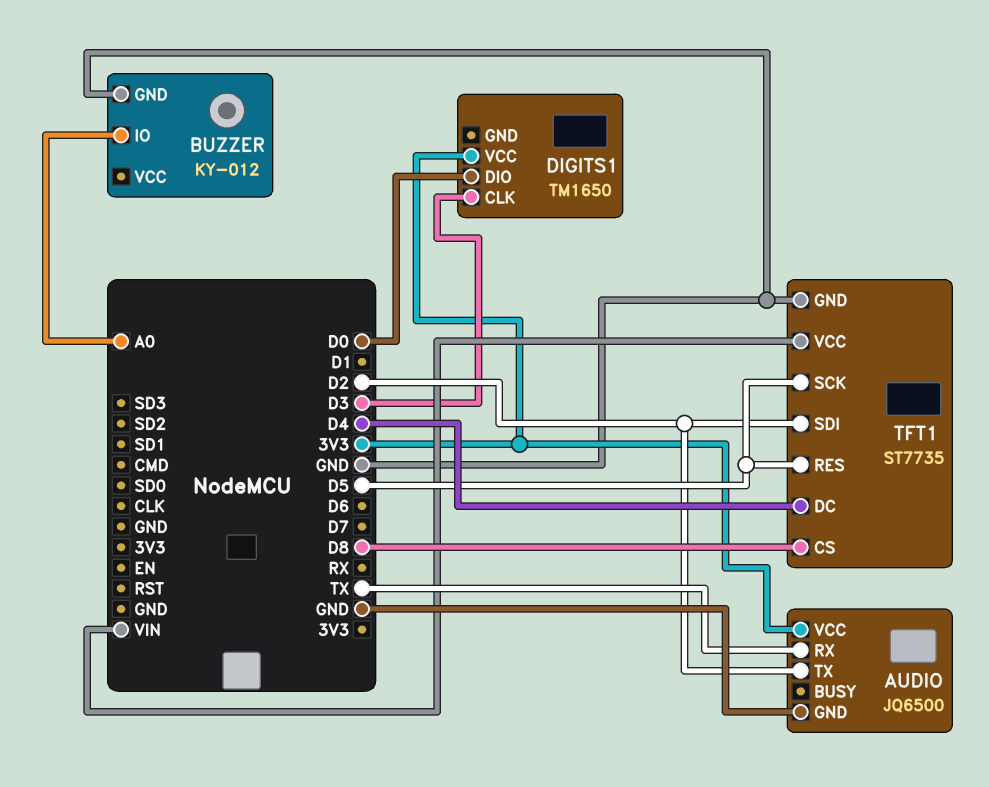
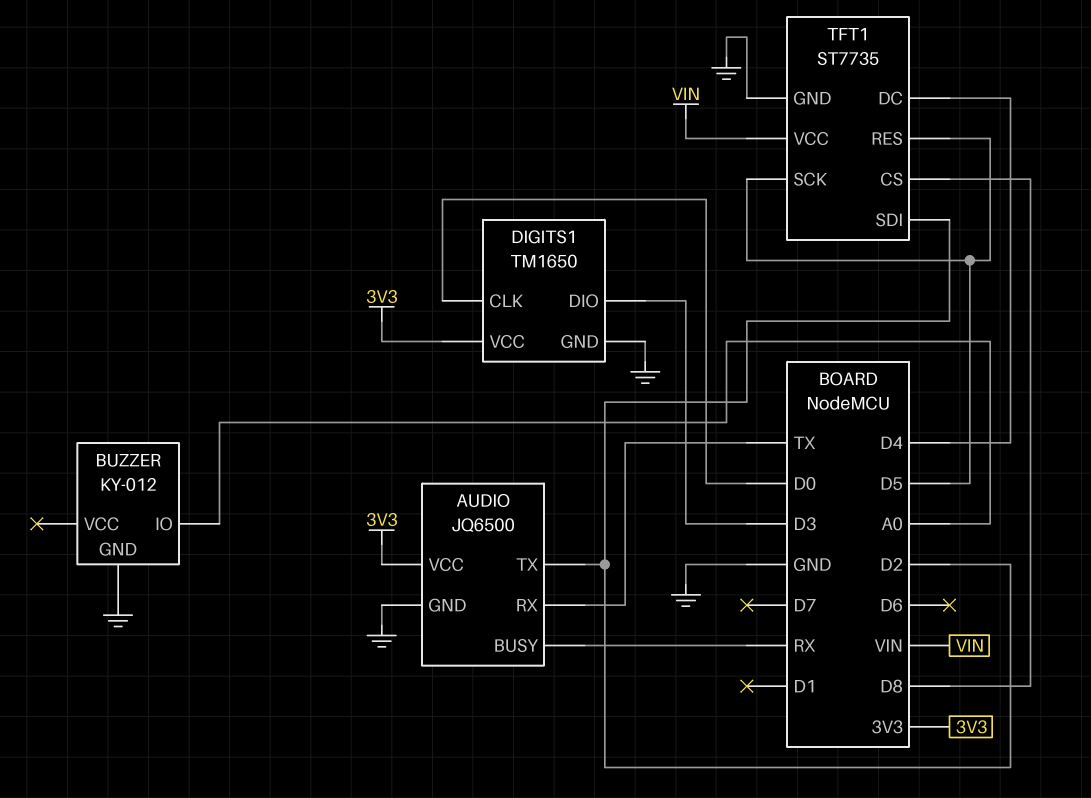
AUDIO pin BUSY: none -> RX
DIGITS1 pin CLK: D3 -> D0
DIGITS1 pin DIO: D0 -> D3
DIGITS1 pin GND: none -> GND

